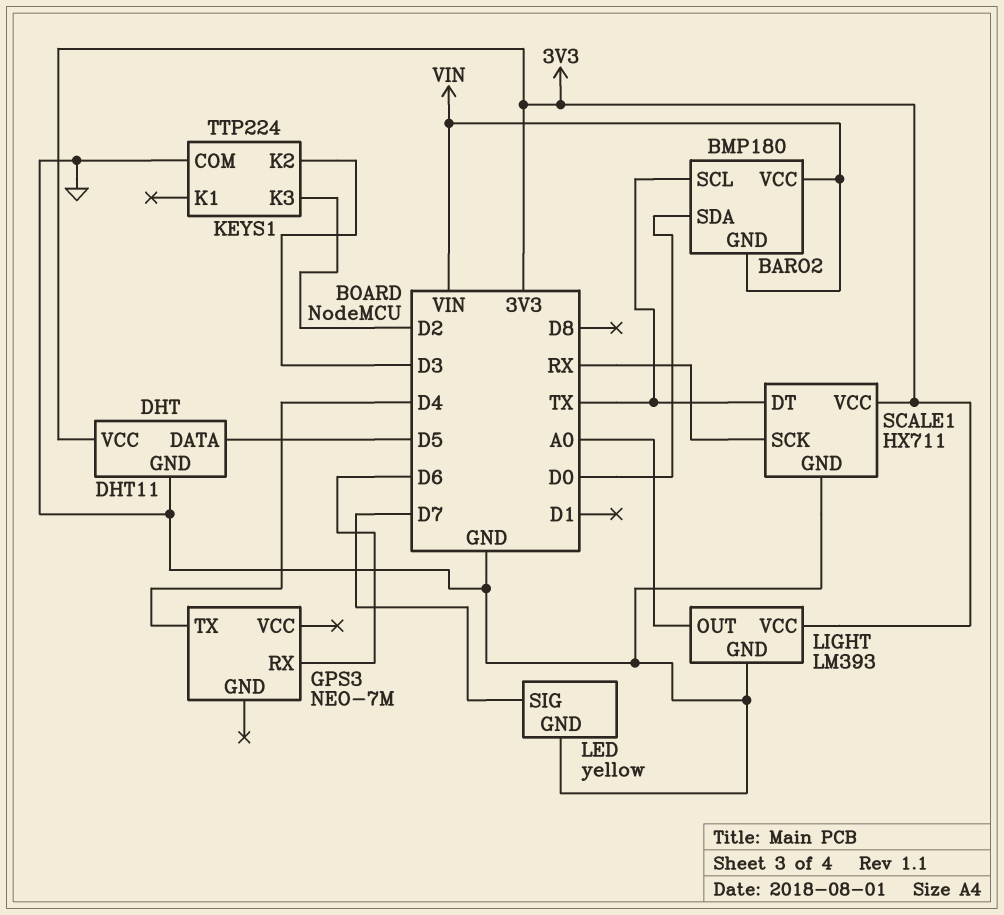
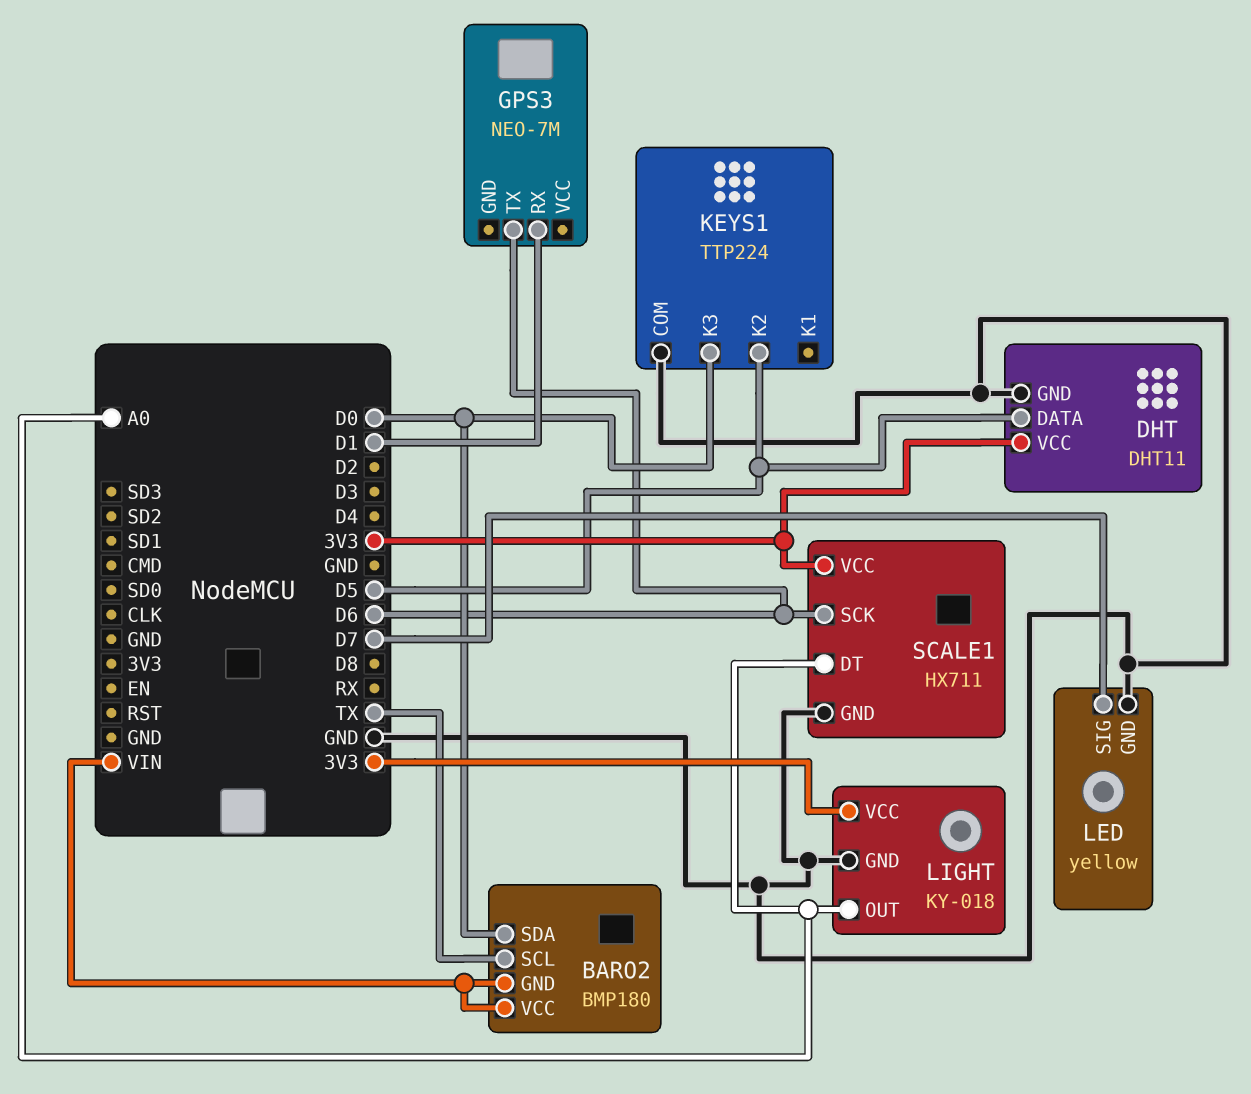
GPS3 pin RX: D6 -> D1
GPS3 pin TX: D4 -> D6
KEYS1 pin K2: D3 -> D5
KEYS1 pin K3: D2 -> D0
LIGHT: LM393 -> KY-018
SCALE1 pin DT: TX -> A0
SCALE1 pin SCK: RX -> D6

